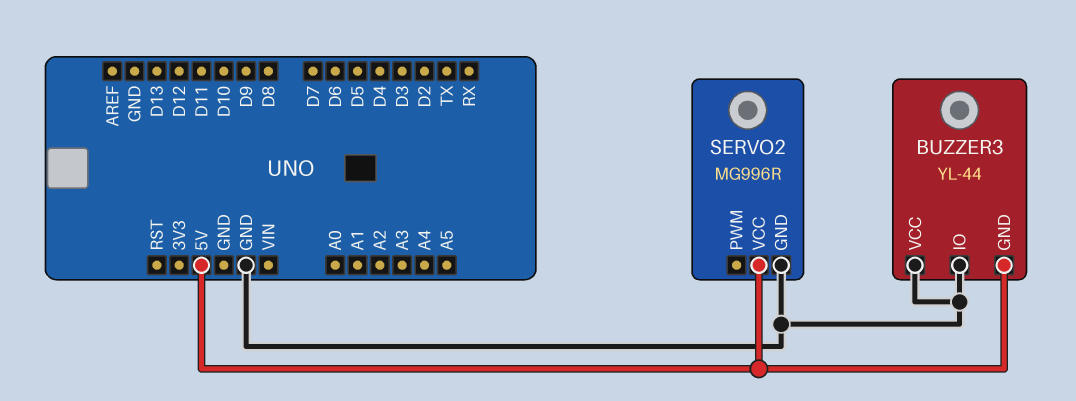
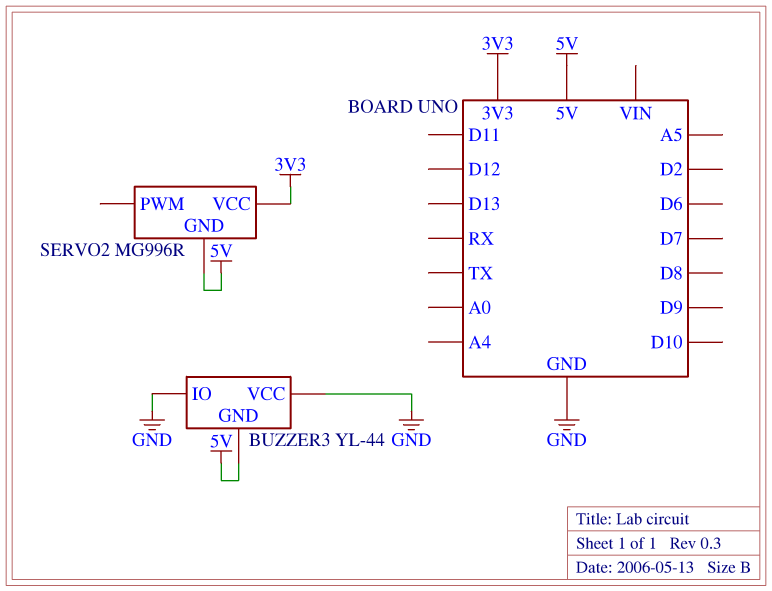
SERVO2 pin GND: GND -> 5V
SERVO2 pin VCC: 5V -> 3V3

